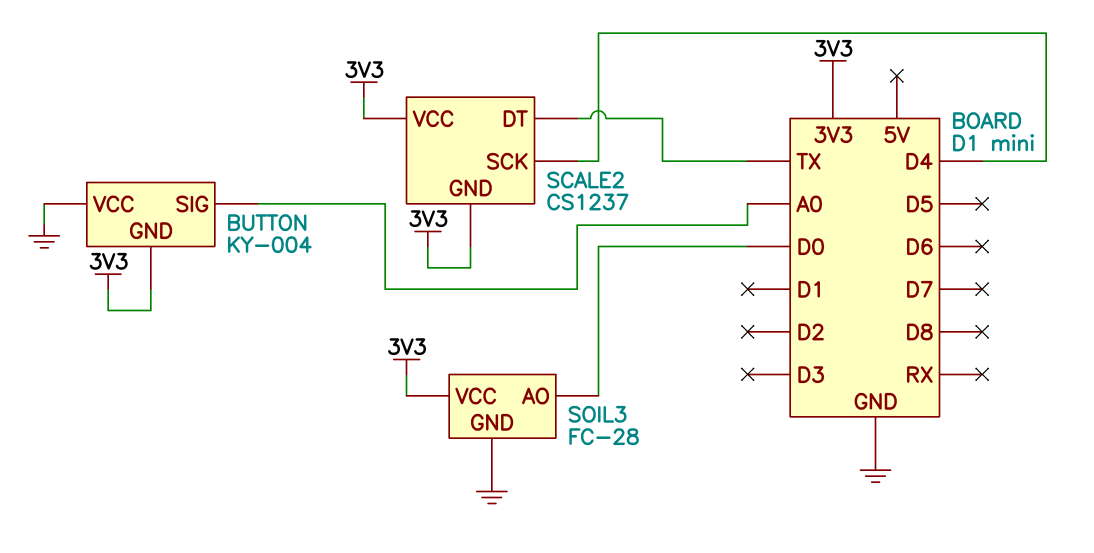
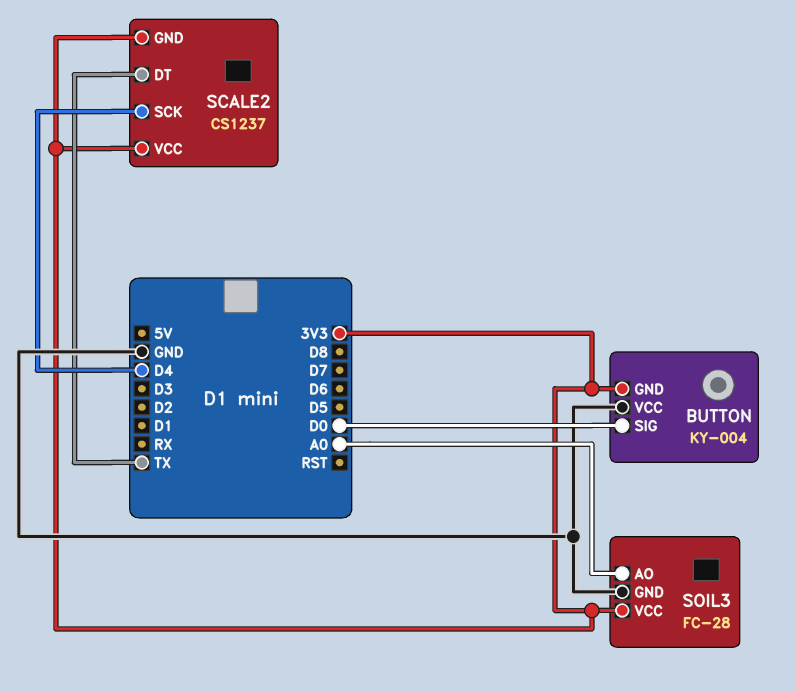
BUTTON pin SIG: A0 -> D0
SOIL3 pin AO: D0 -> A0

